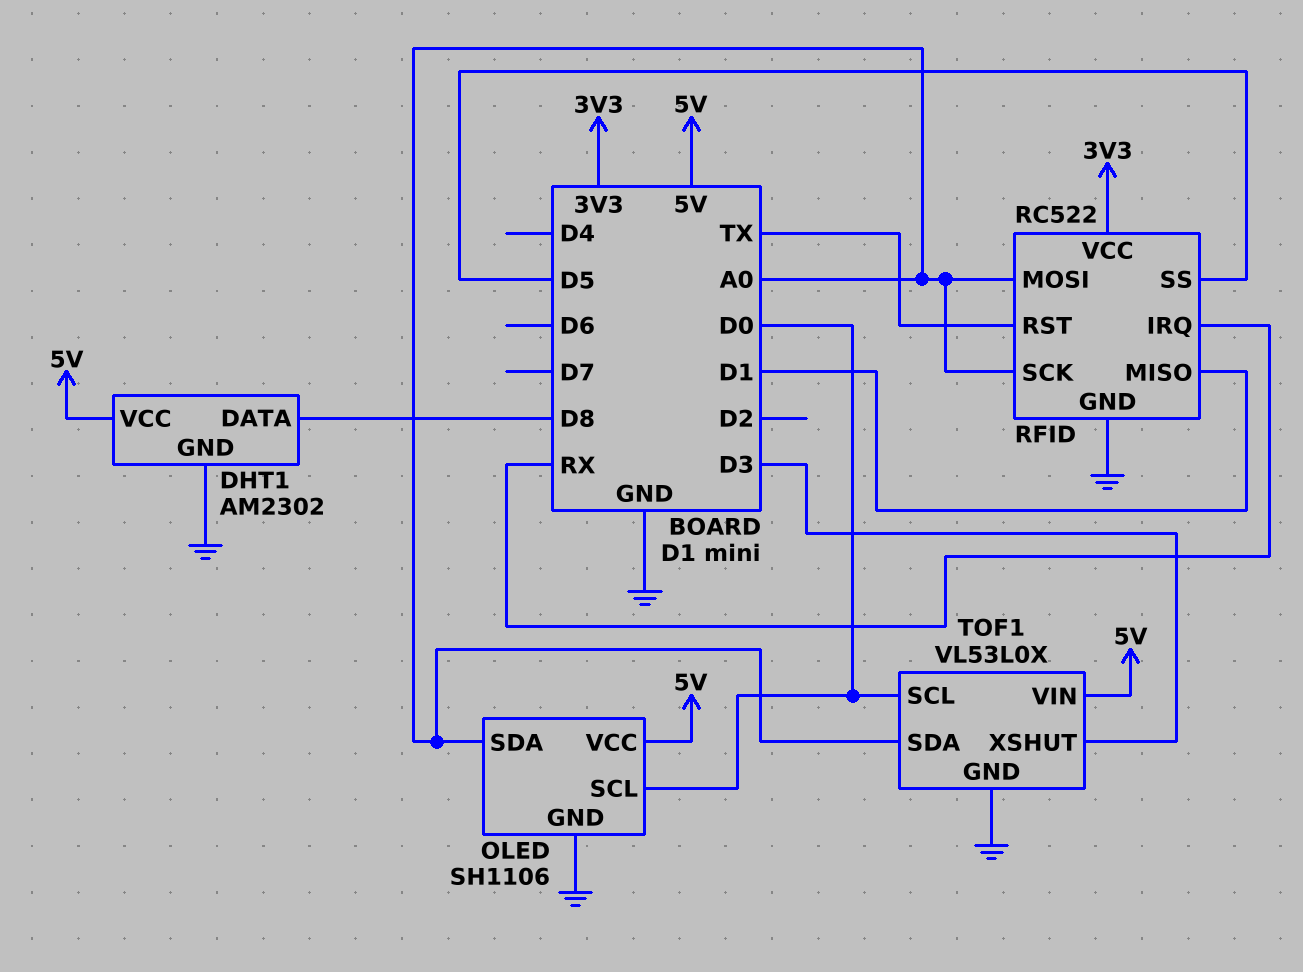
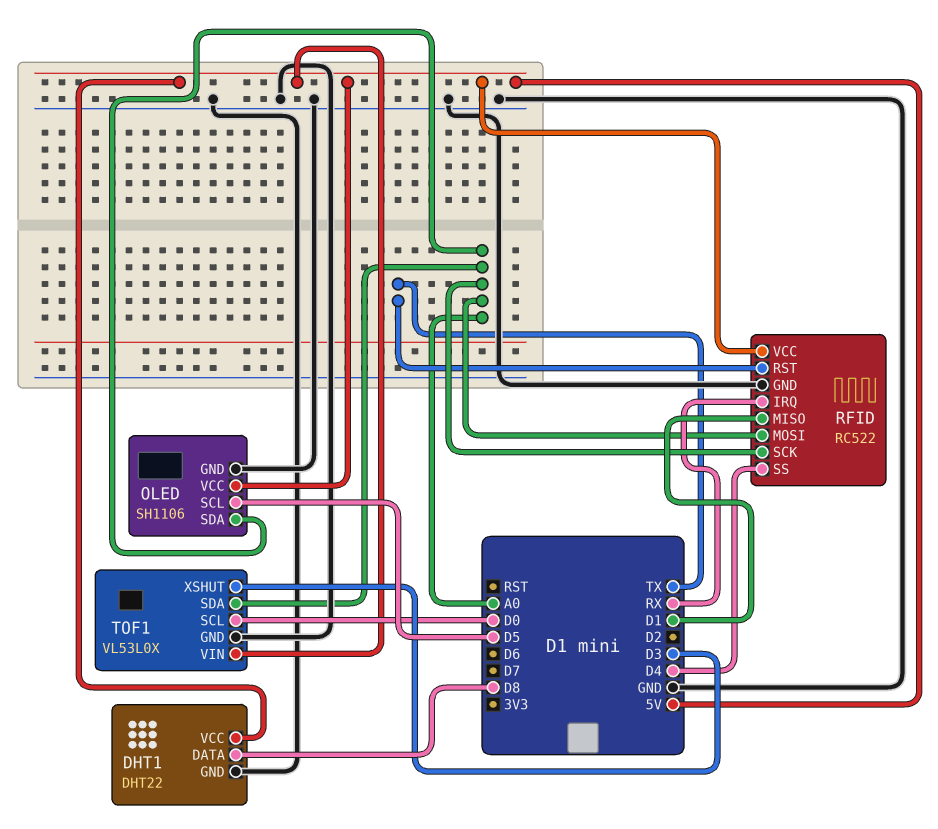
DHT1: AM2302 -> DHT22
OLED pin SCL: D0 -> D5
RFID pin SS: D5 -> D4
RFID pin VCC: 3V3 -> 5V

